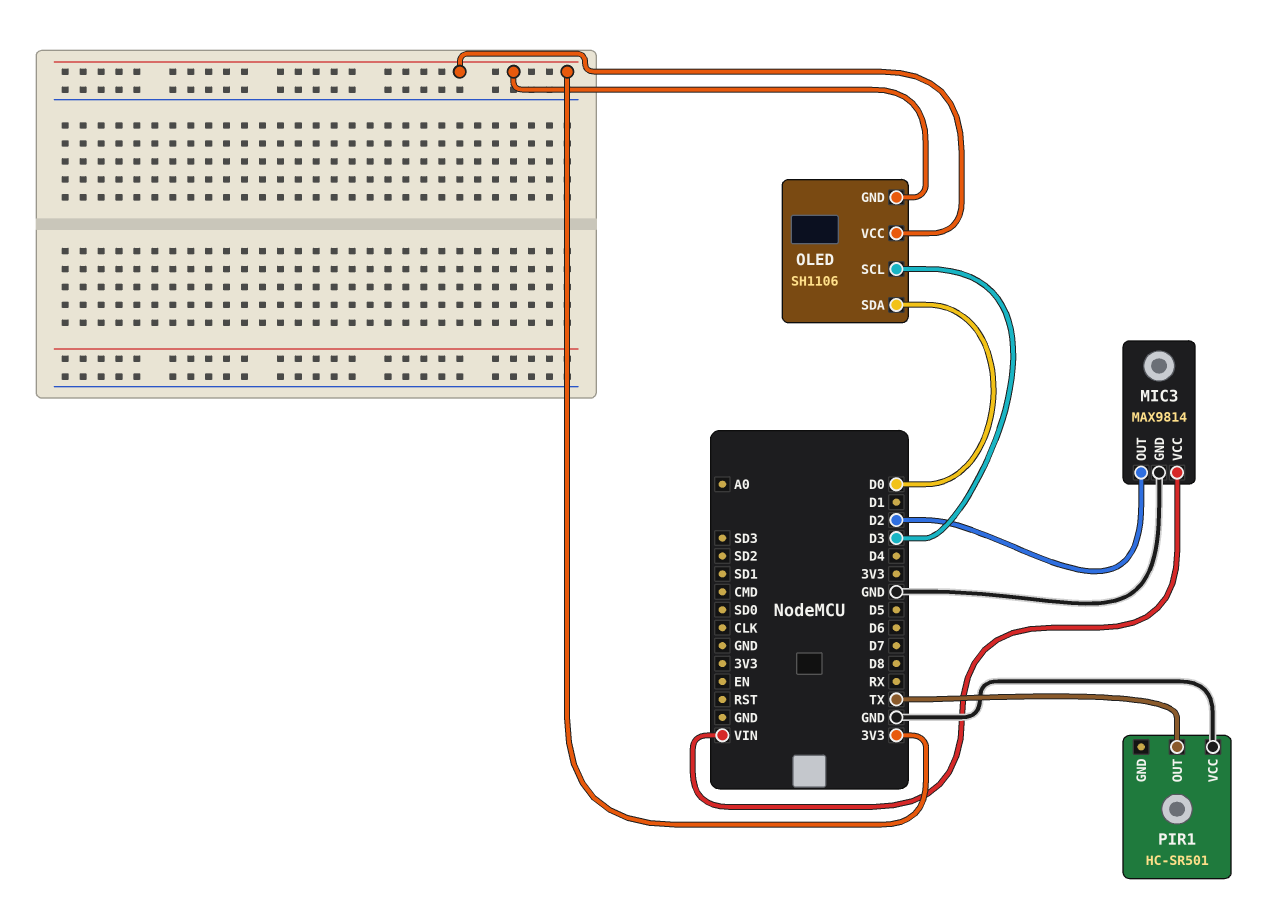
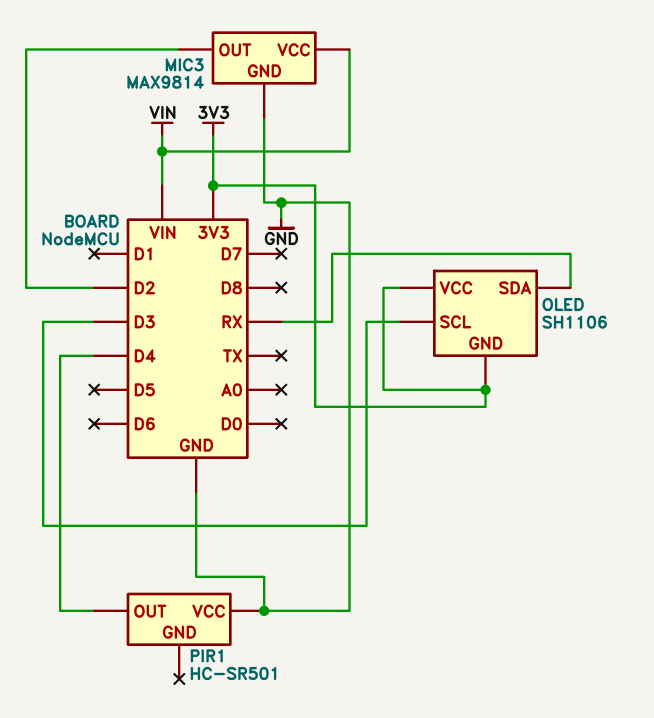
OLED pin SDA: D0 -> RX
PIR1 pin OUT: TX -> D4

